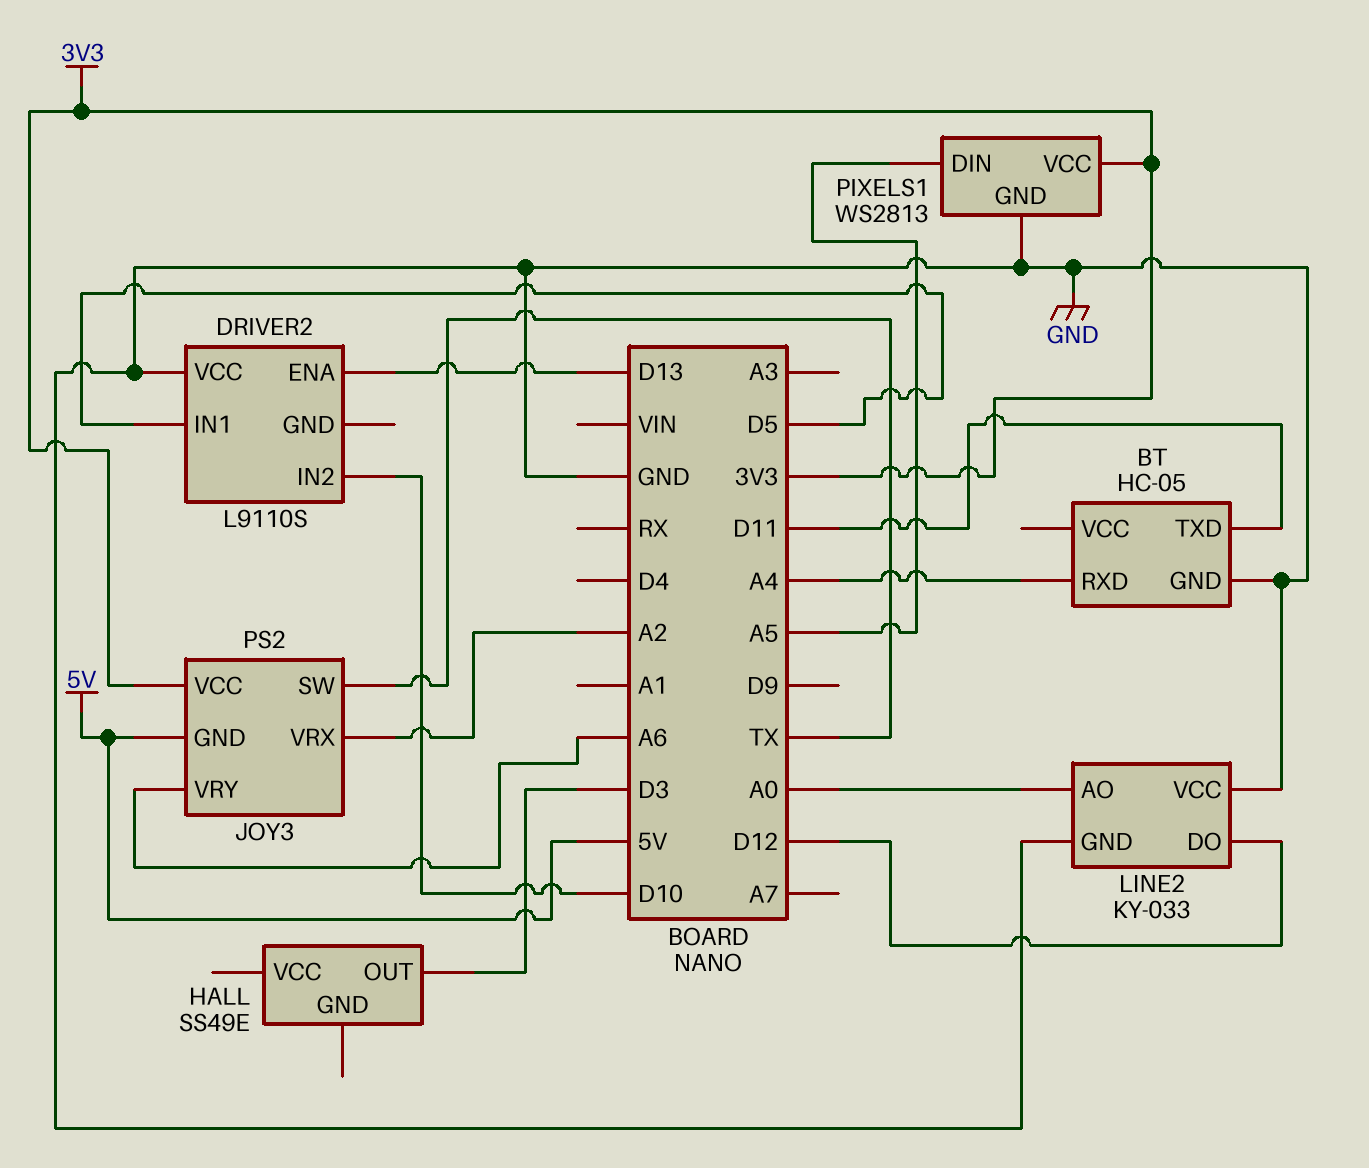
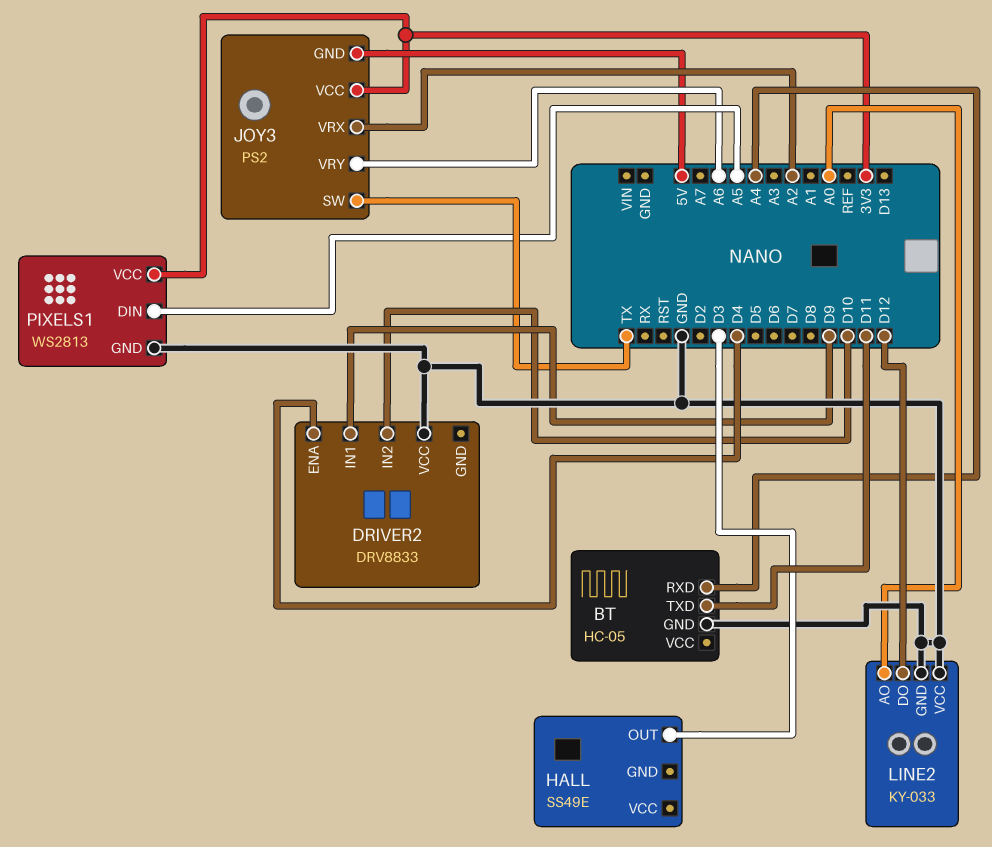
DRIVER2: L9110S -> DRV8833
DRIVER2 pin ENA: D13 -> D4
DRIVER2 pin IN1: D5 -> D9

